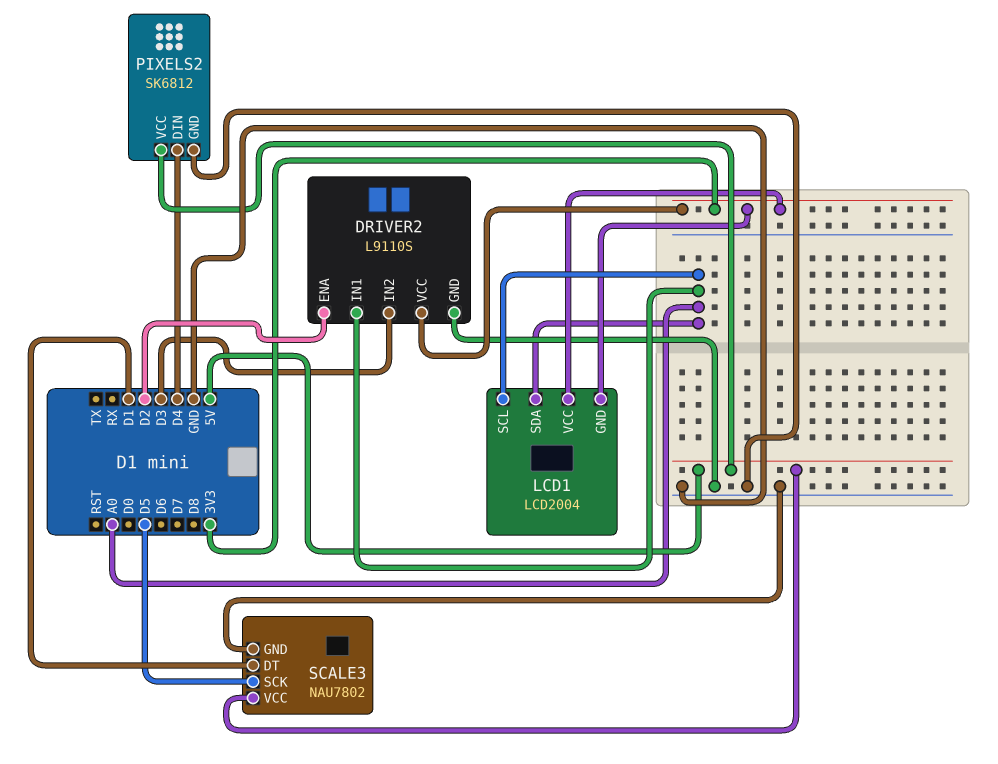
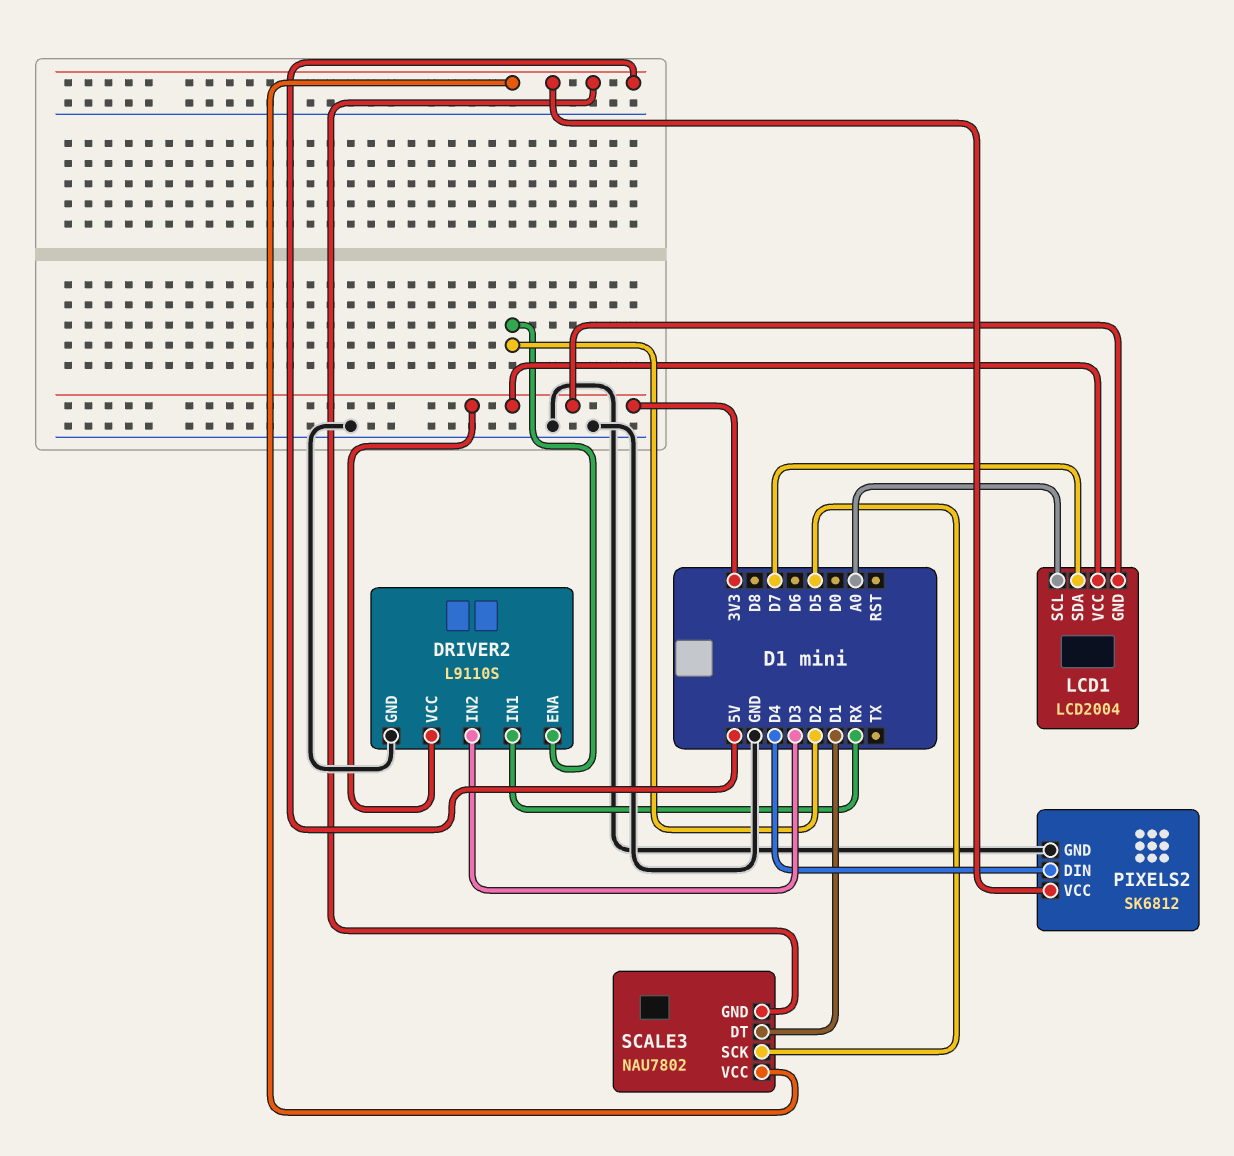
DRIVER2 pin IN1: A0 -> RX
LCD1 pin SDA: A0 -> D7
SCALE3 pin GND: GND -> 5V

